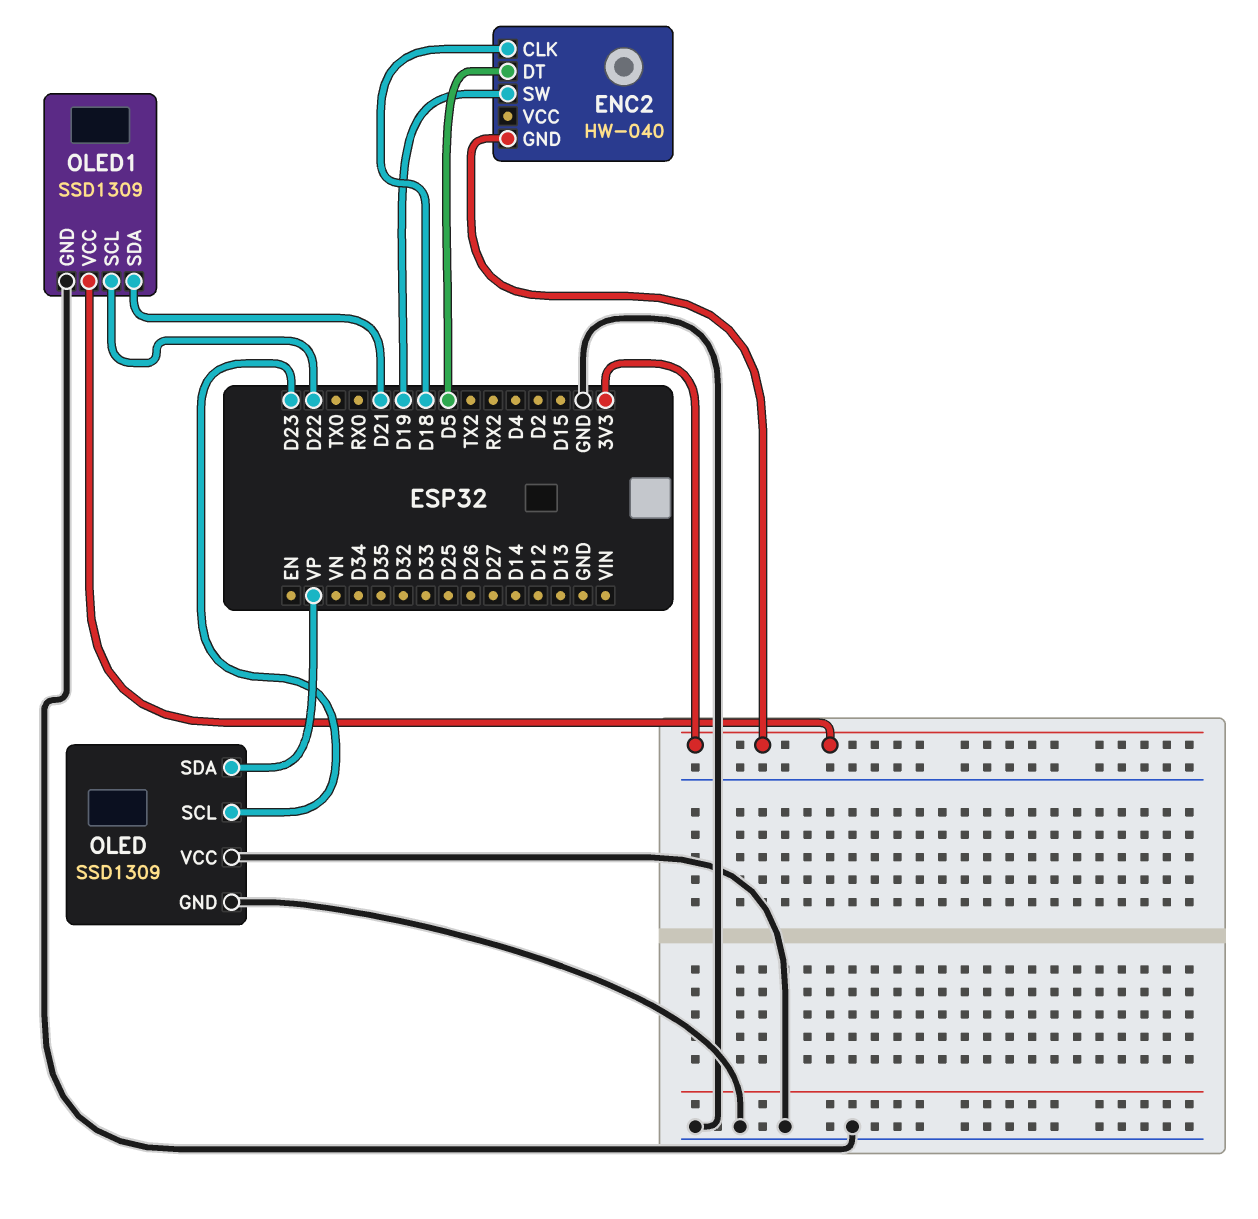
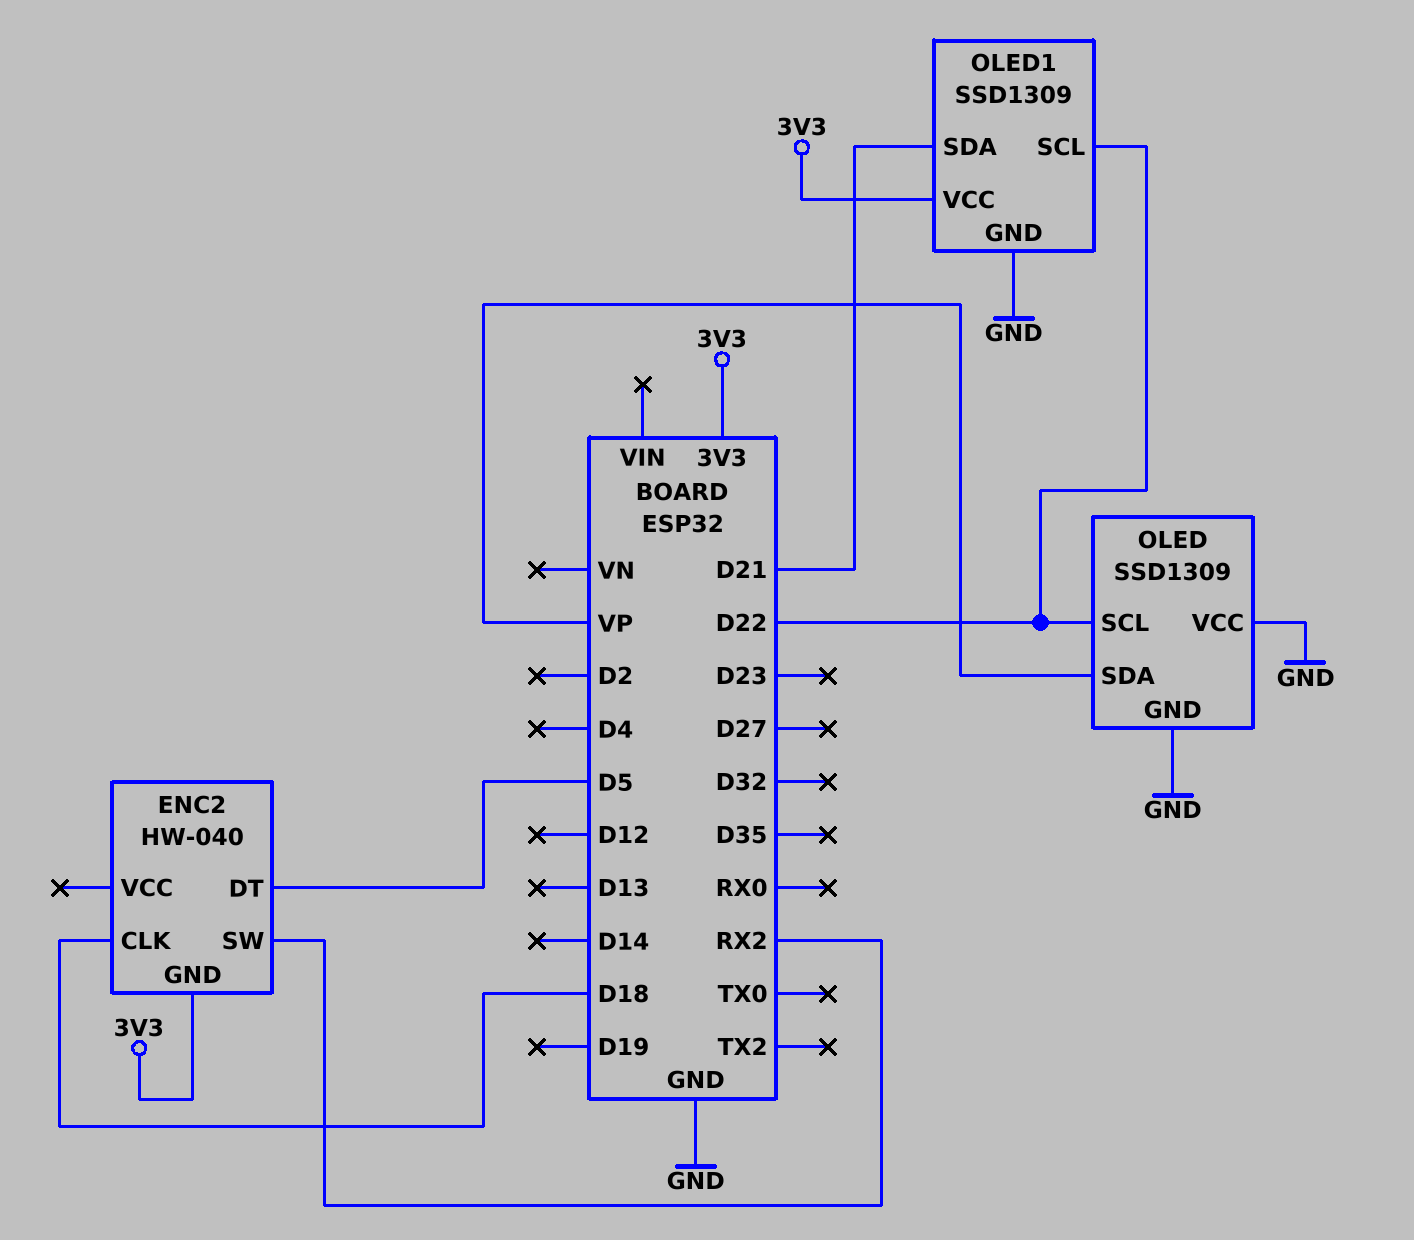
ENC2 pin SW: D19 -> RX2
OLED pin SCL: D23 -> D22

